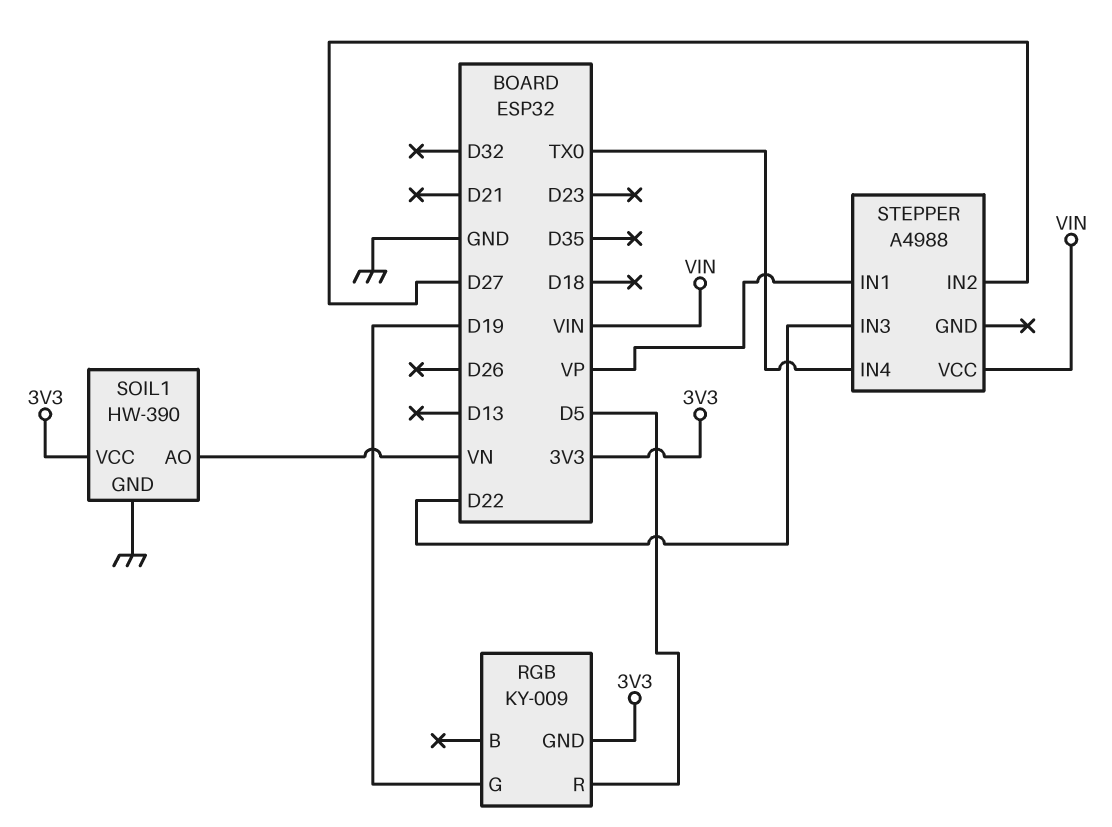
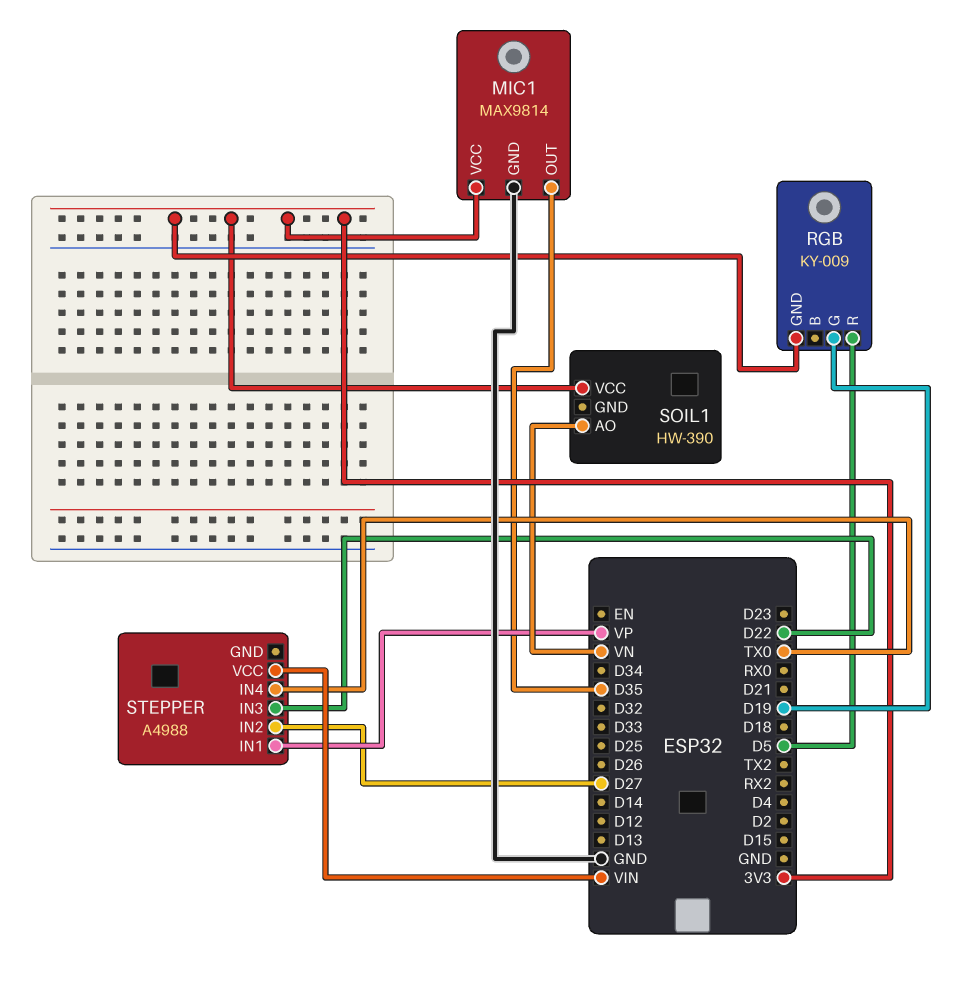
MIC1: none -> MAX9814
MIC1 pin GND: none -> GND
MIC1 pin OUT: none -> D35
MIC1 pin VCC: none -> 3V3
SOIL1 pin GND: GND -> none

